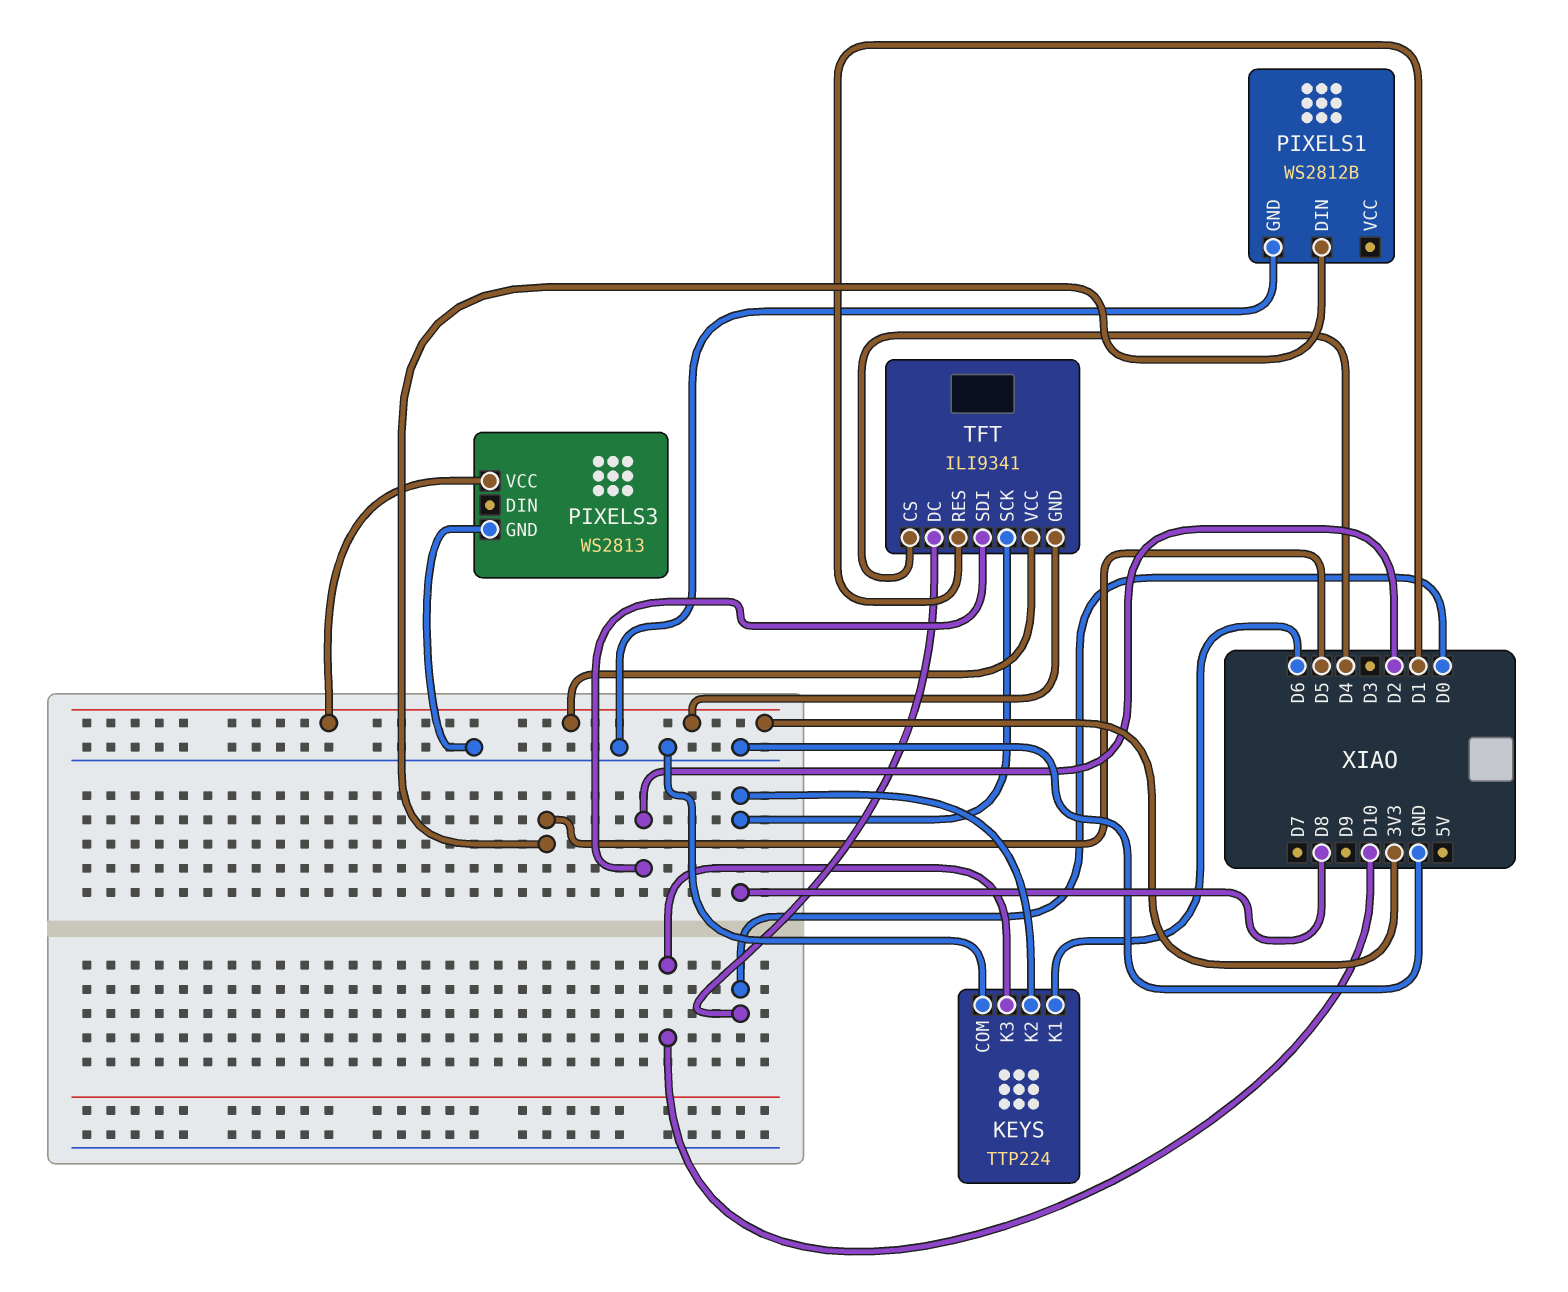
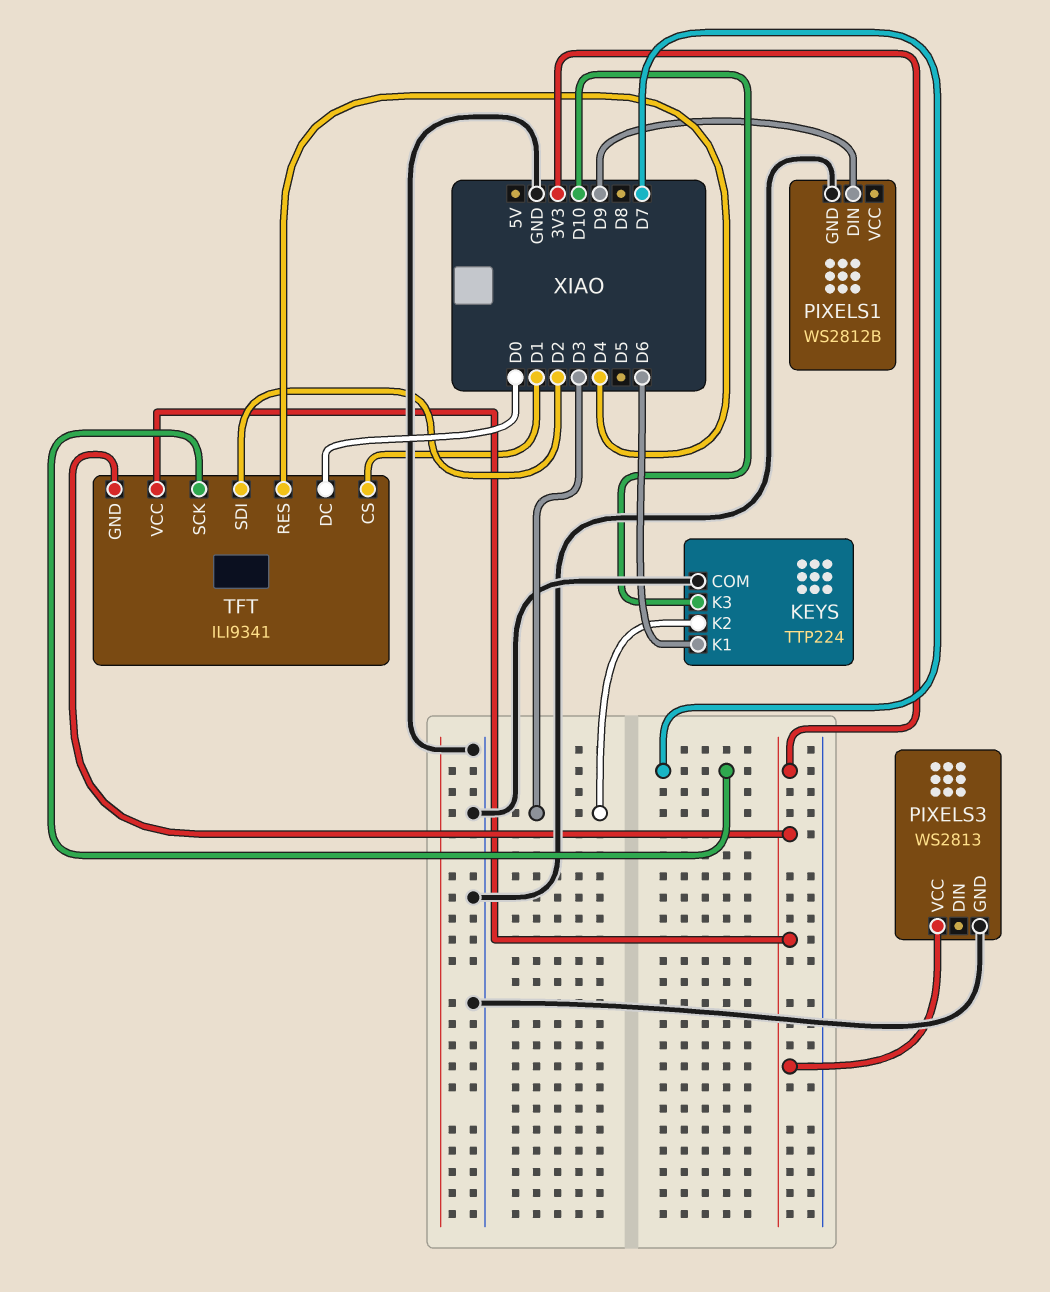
KEYS pin K2: D8 -> D3
PIXELS1 pin DIN: D5 -> D9
TFT pin CS: D4 -> D1
TFT pin RES: D1 -> D4
TFT pin SCK: D8 -> D7

